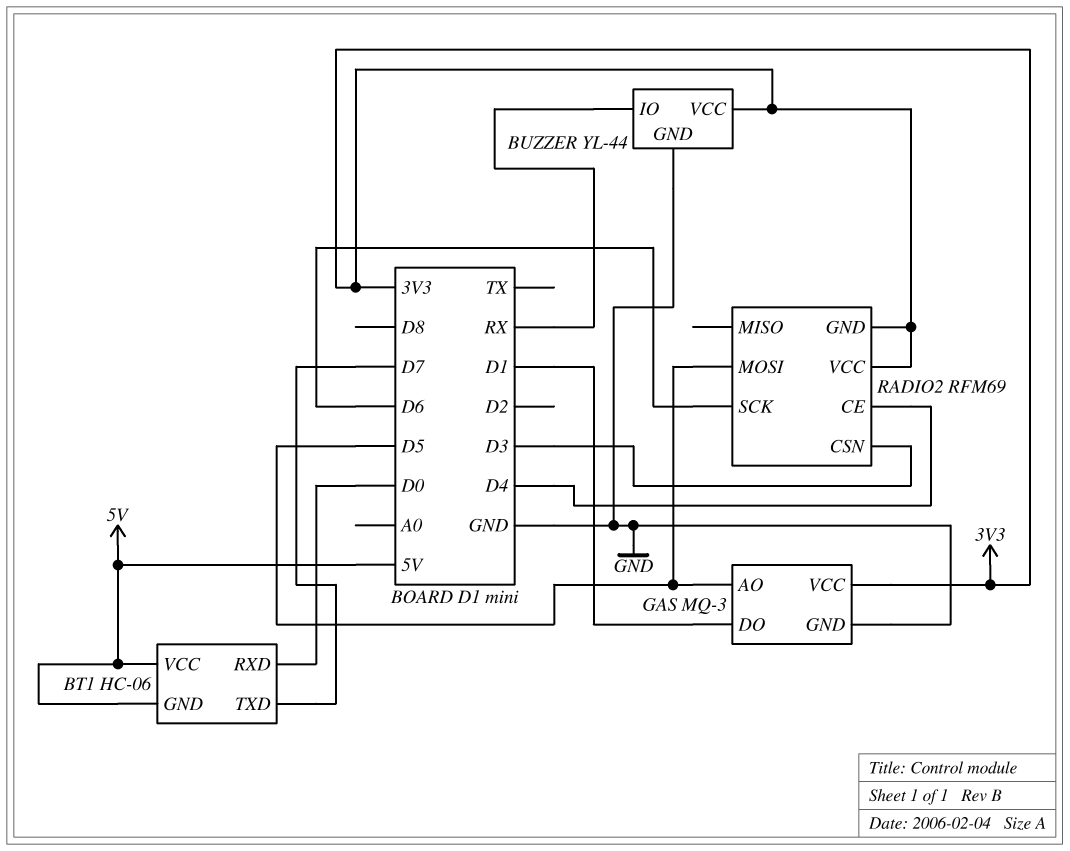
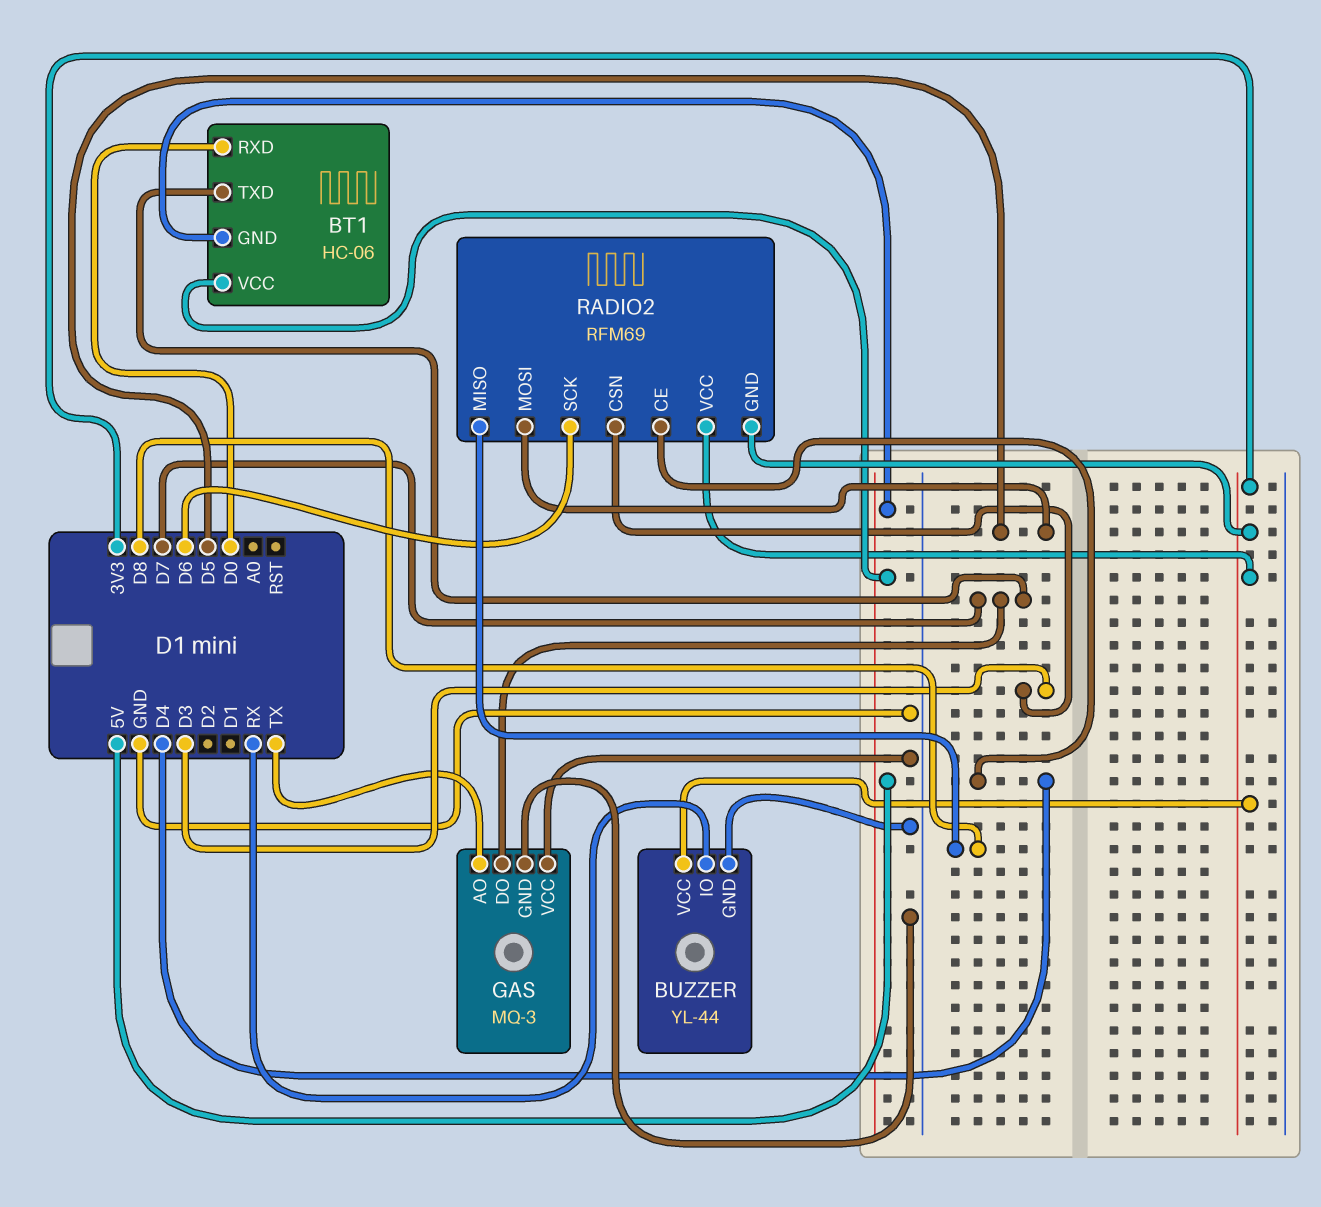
GAS pin AO: D5 -> TX
GAS pin DO: D1 -> D7
GAS pin VCC: 3V3 -> GND
RADIO2 pin MISO: none -> D8

